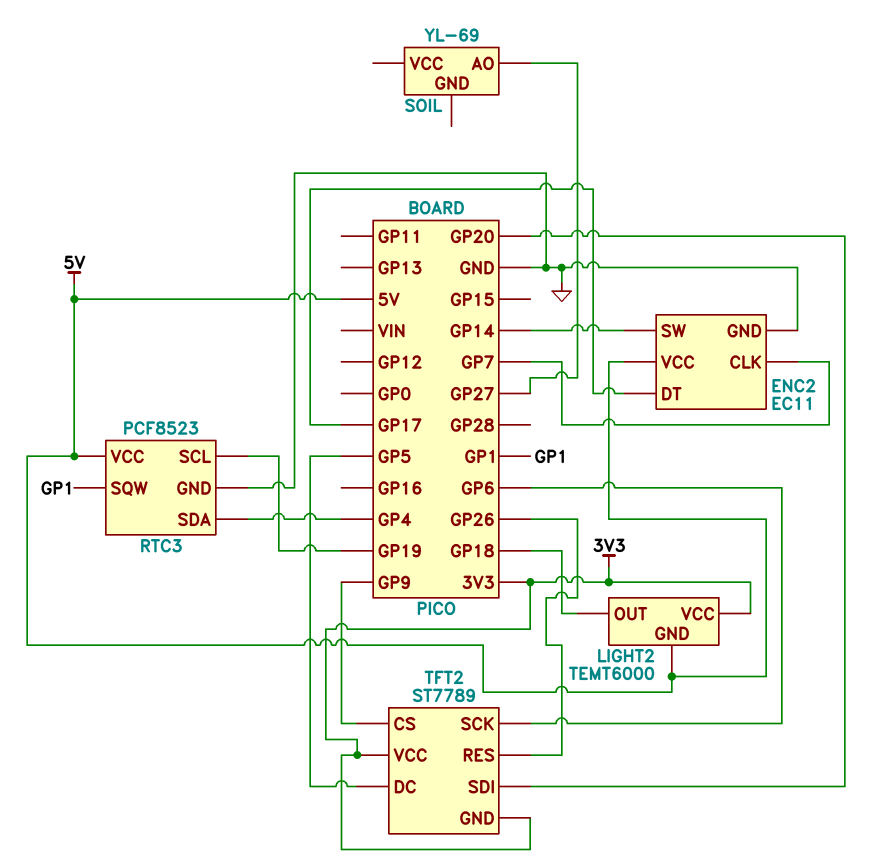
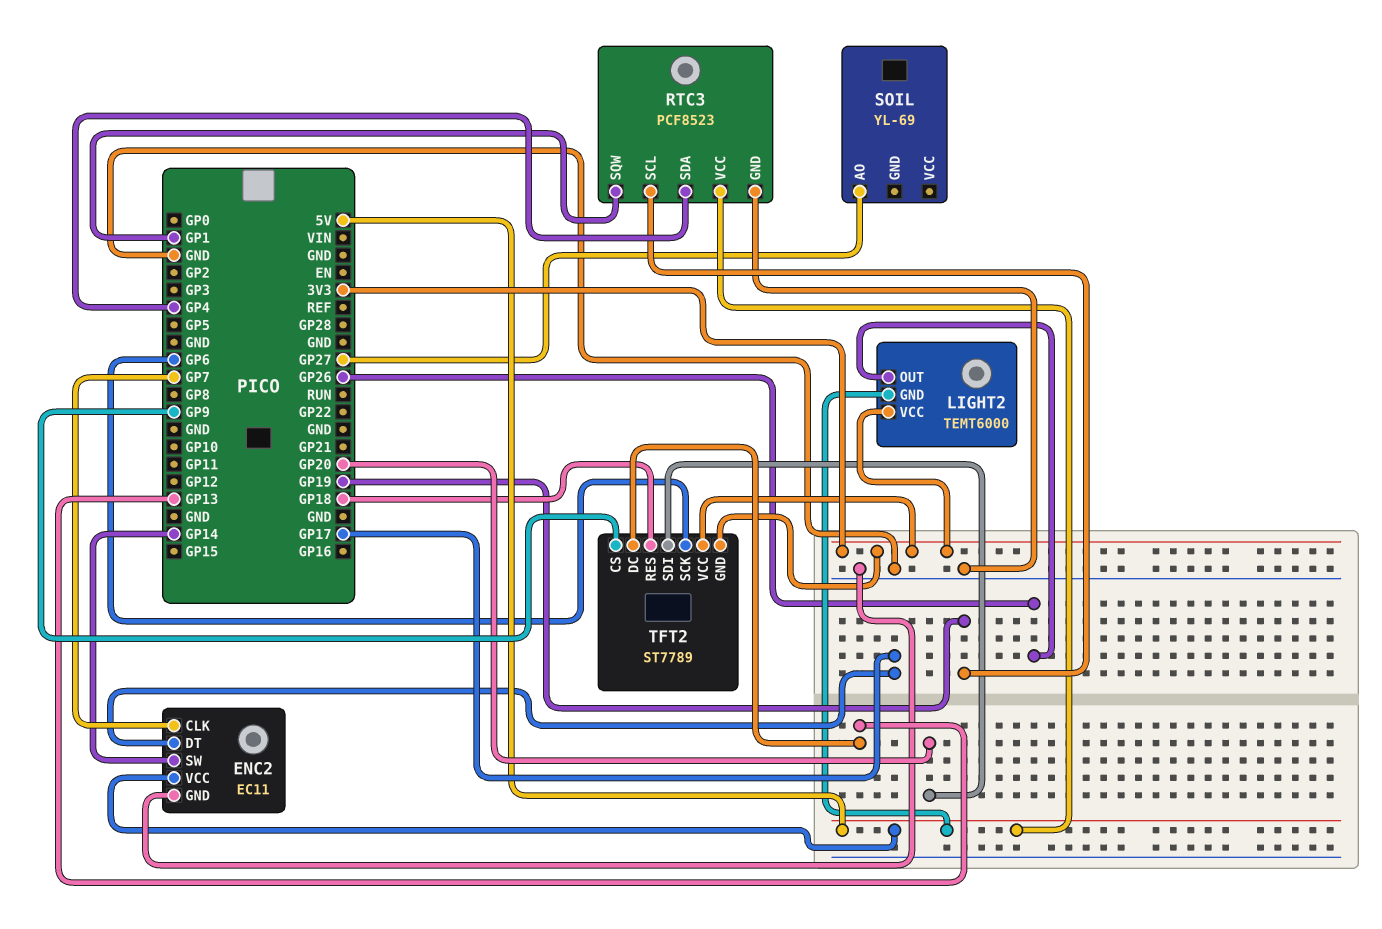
LIGHT2 pin OUT: GP18 -> GP26
TFT2 pin DC: GP5 -> GP13
TFT2 pin RES: GP26 -> GP18

